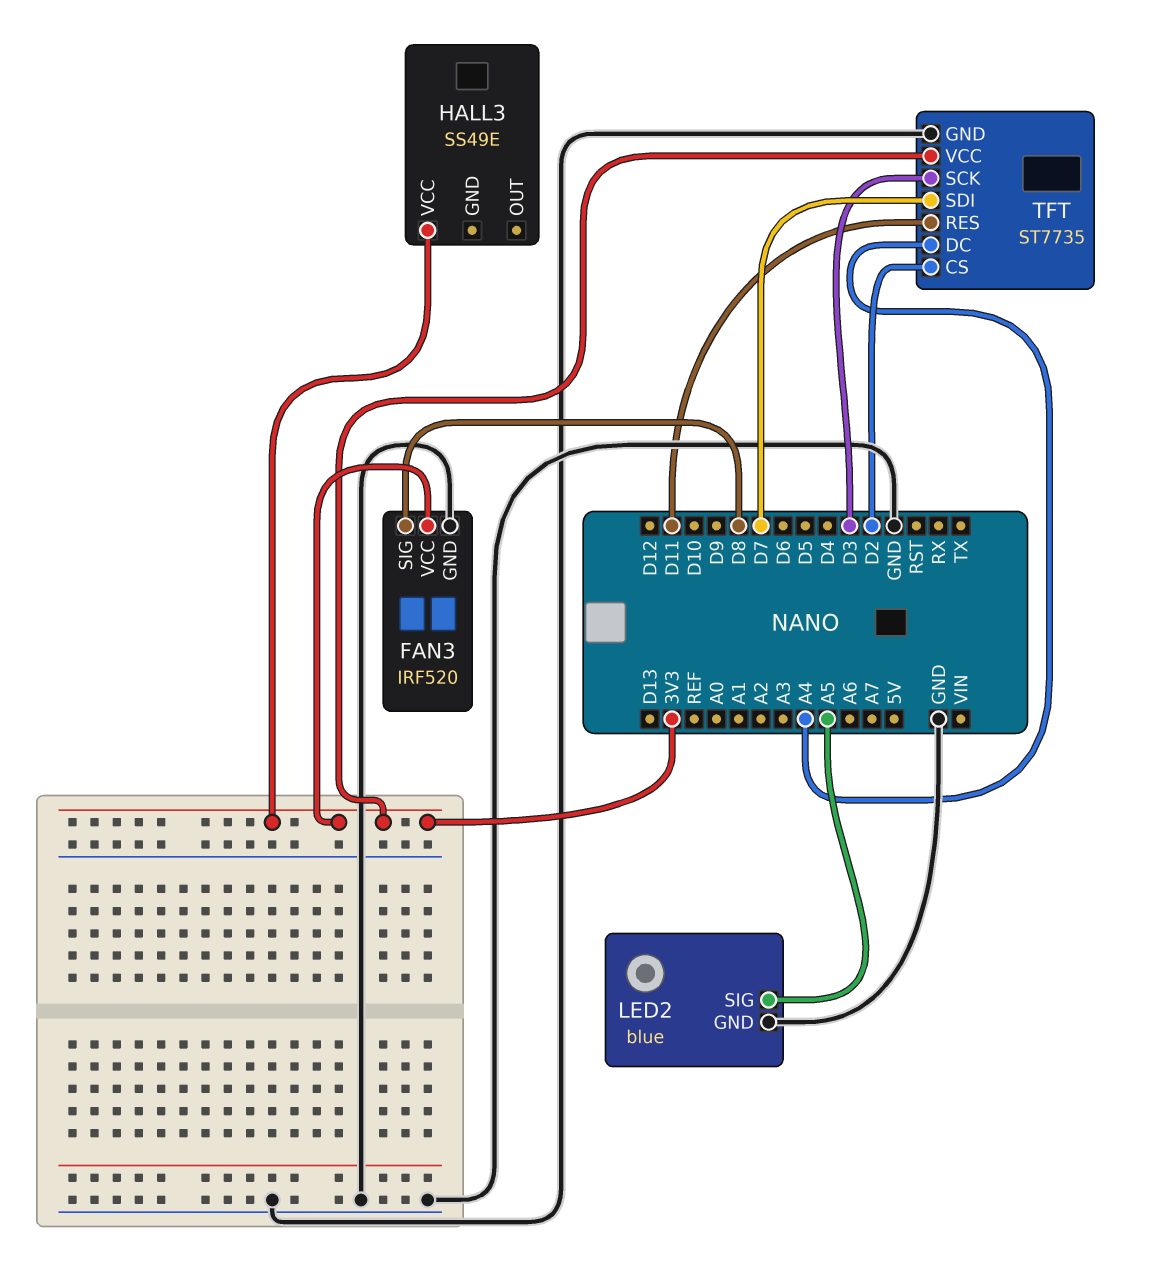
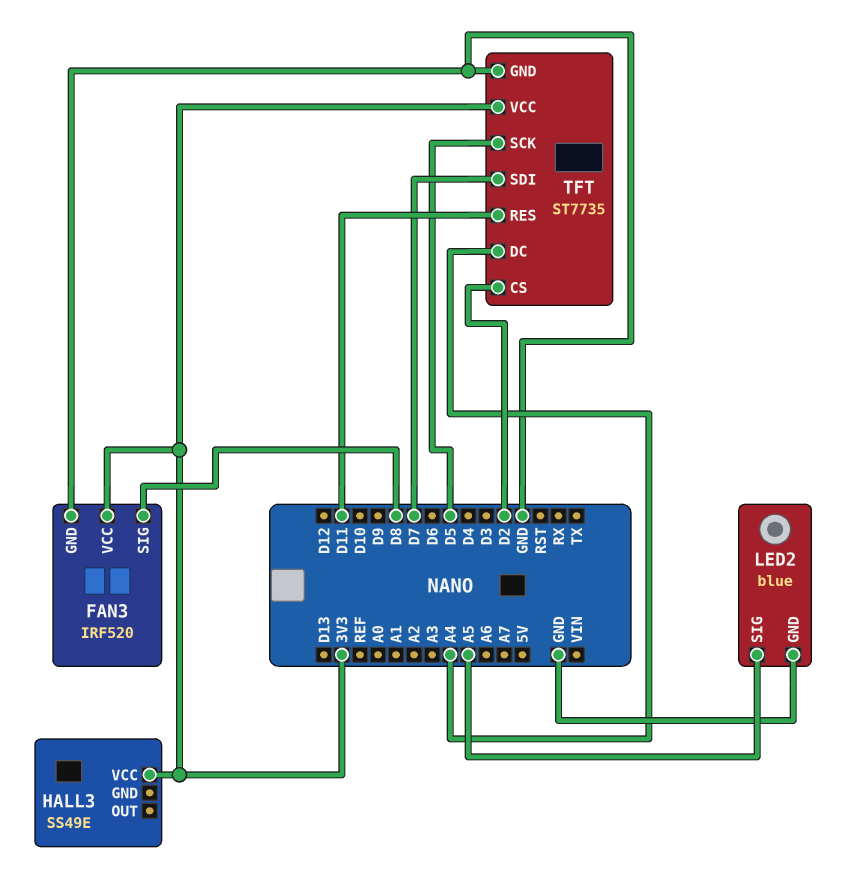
TFT pin SCK: D3 -> D5

